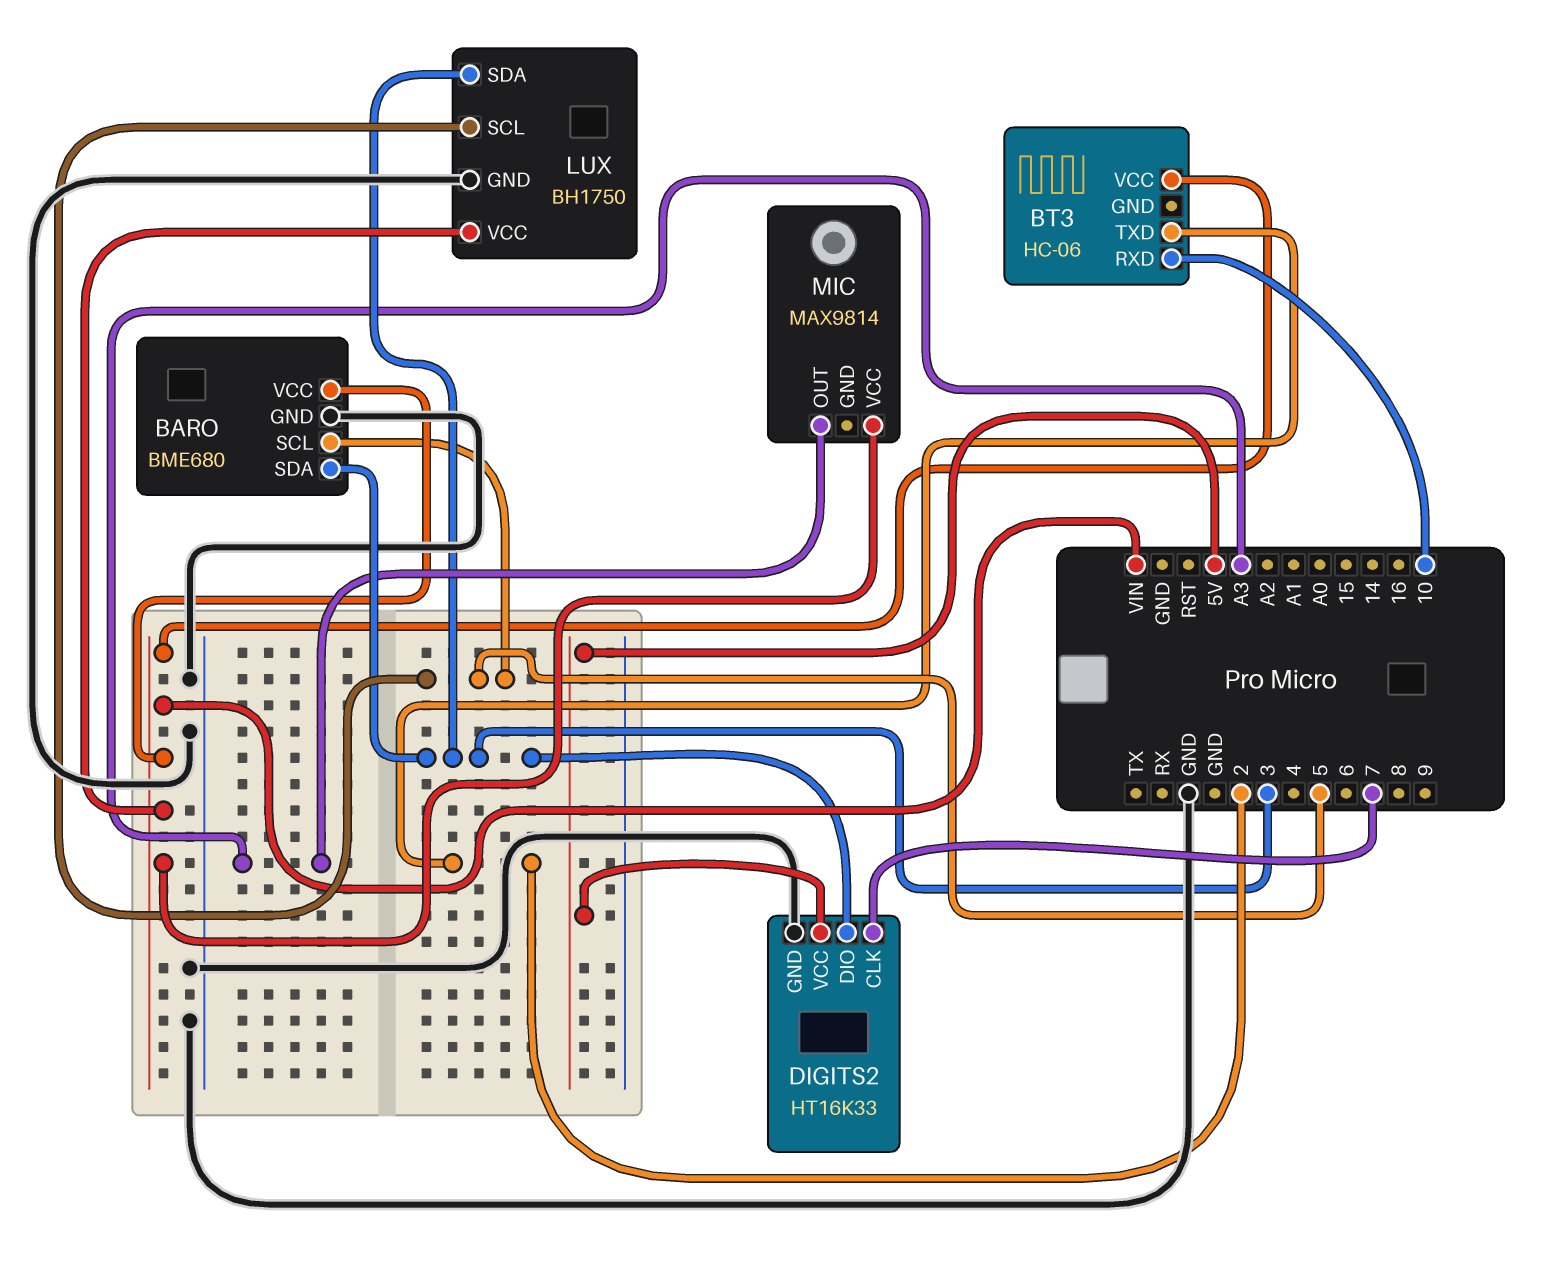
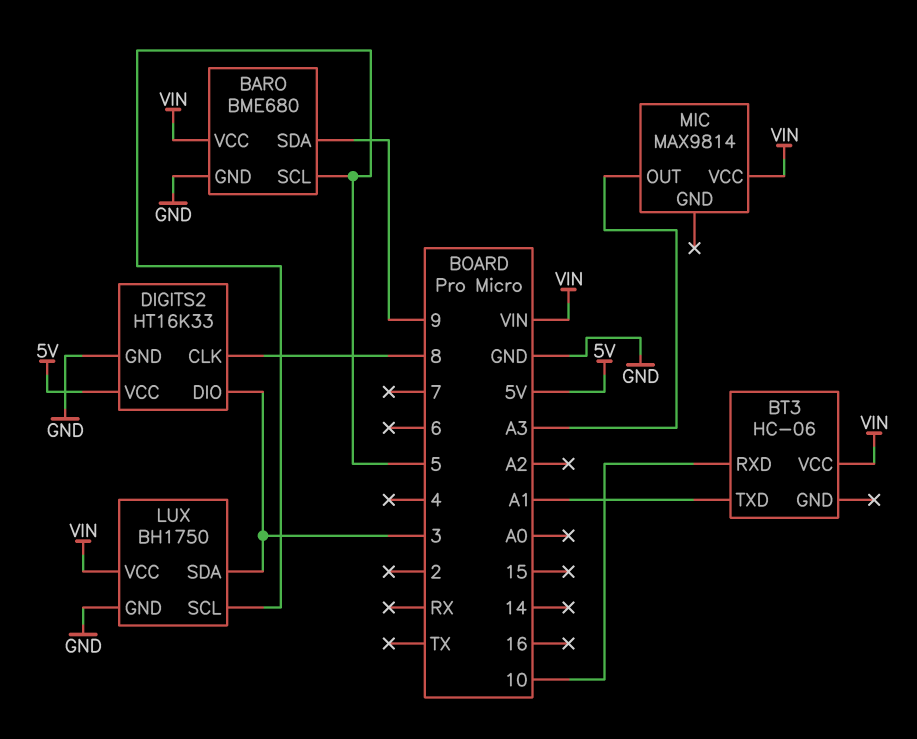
BARO pin SDA: 3 -> 9
BT3 pin TXD: 2 -> A1
DIGITS2 pin CLK: 7 -> 8

